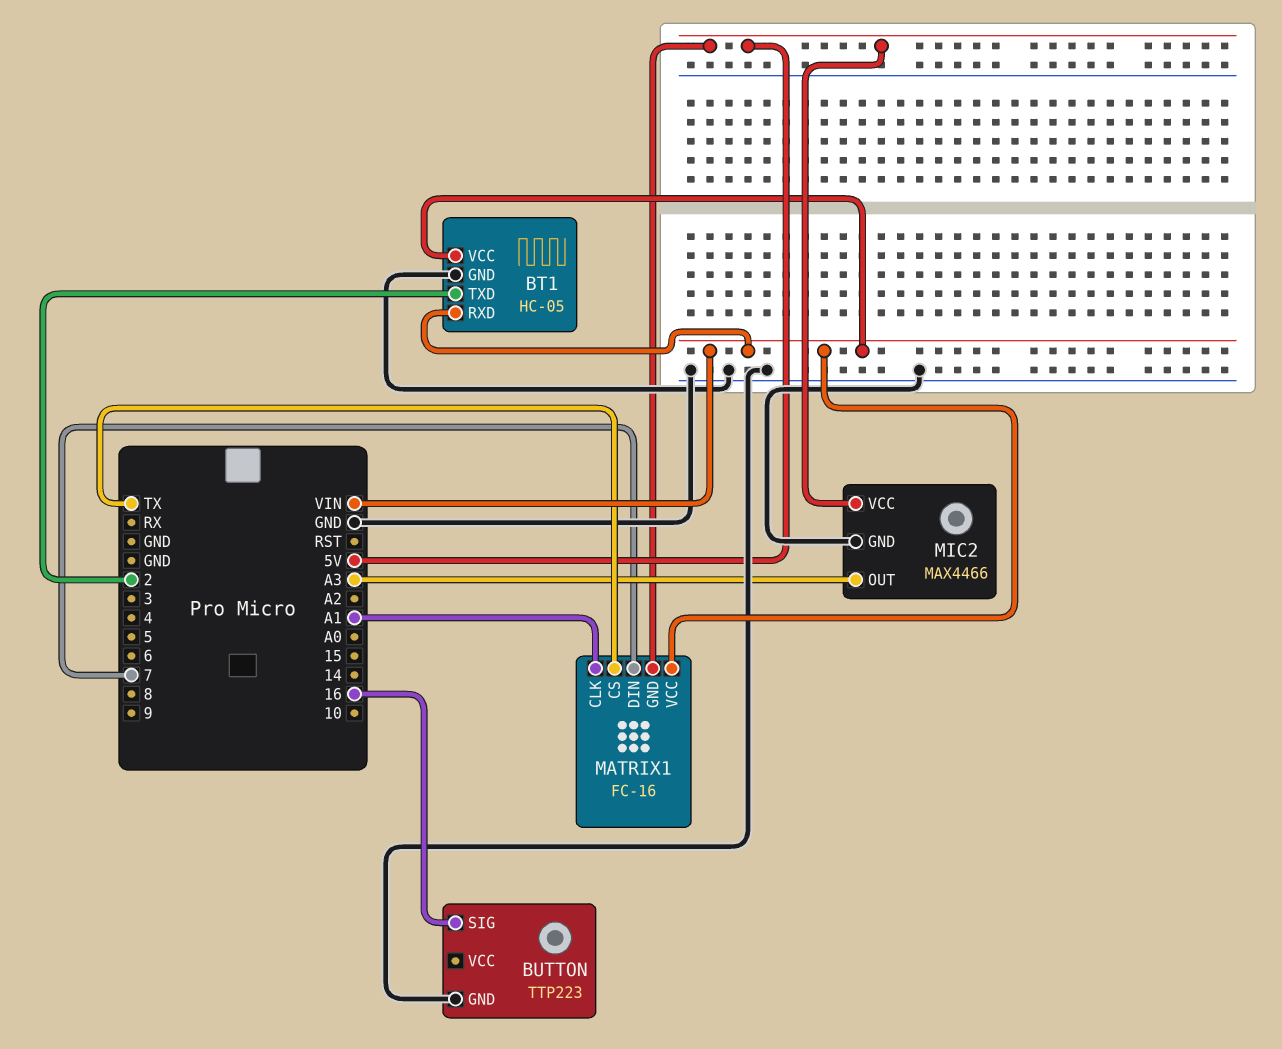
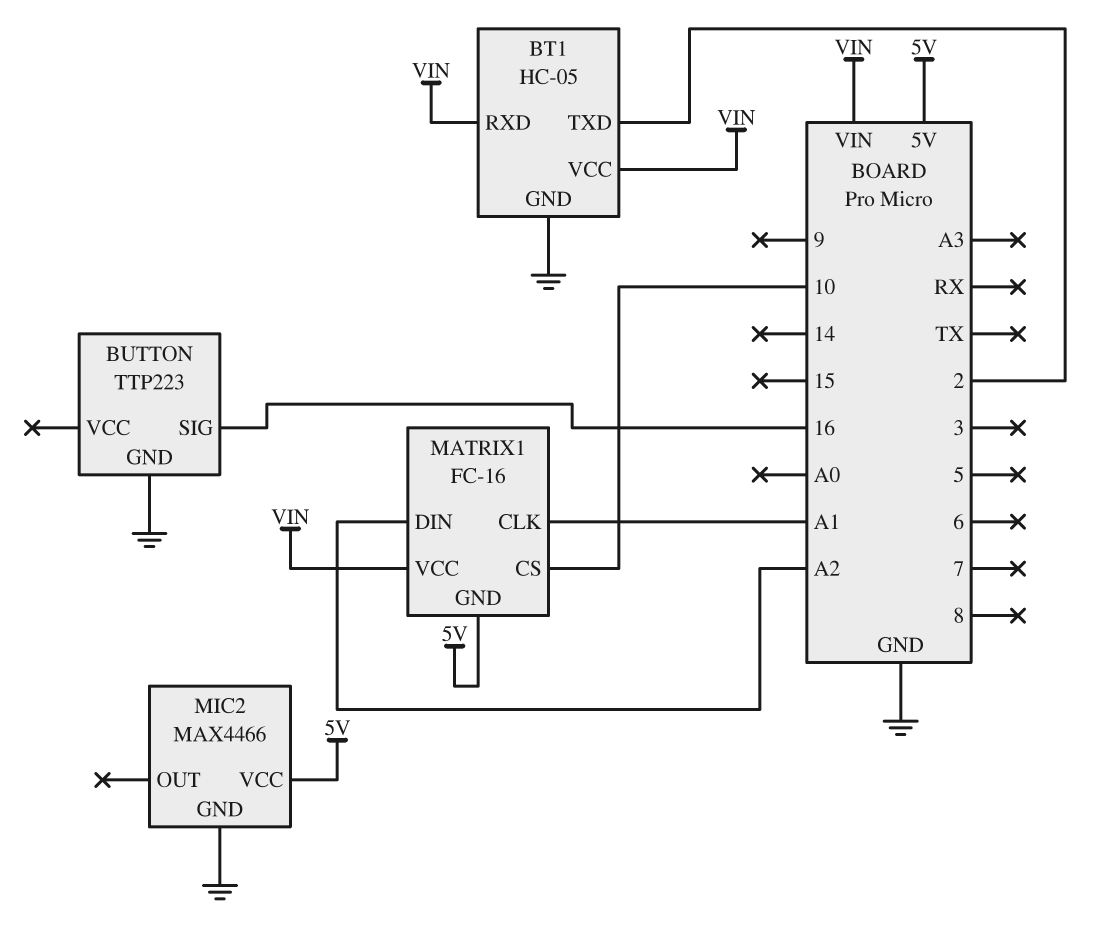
MATRIX1 pin CS: TX -> 10
MATRIX1 pin DIN: 7 -> A2
MIC2 pin OUT: A3 -> none

